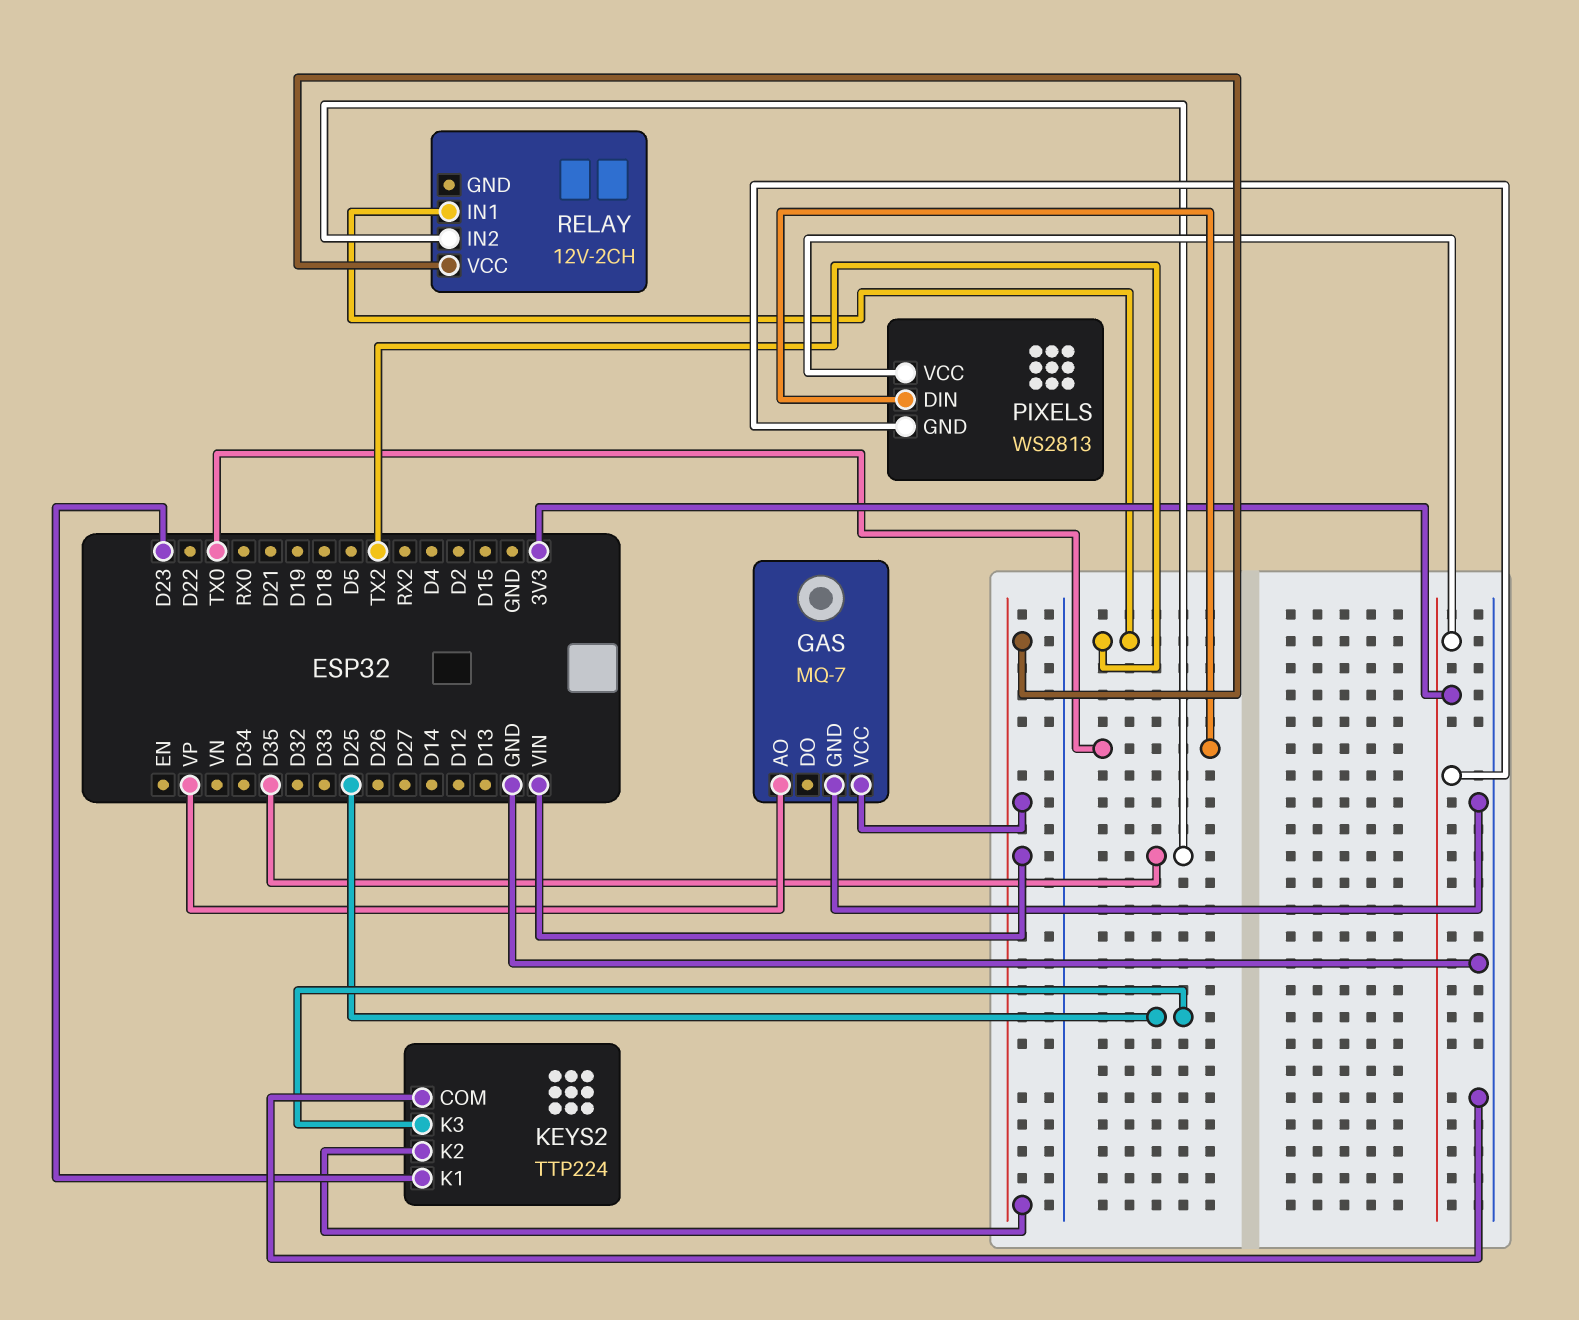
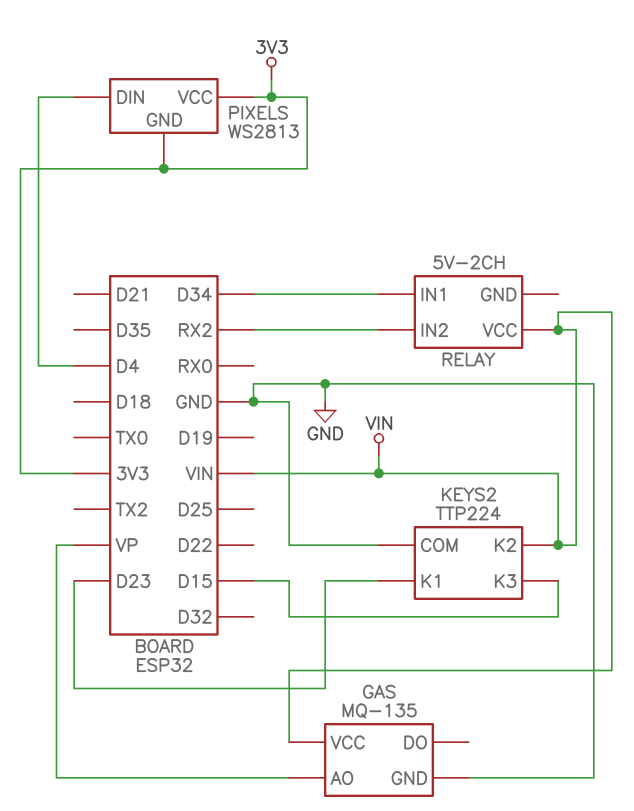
GAS: MQ-7 -> MQ-135
KEYS2 pin K3: D25 -> D15
PIXELS pin DIN: TX0 -> D4
RELAY: 12V-2CH -> 5V-2CH
RELAY pin IN1: TX2 -> D34
RELAY pin IN2: D35 -> RX2

